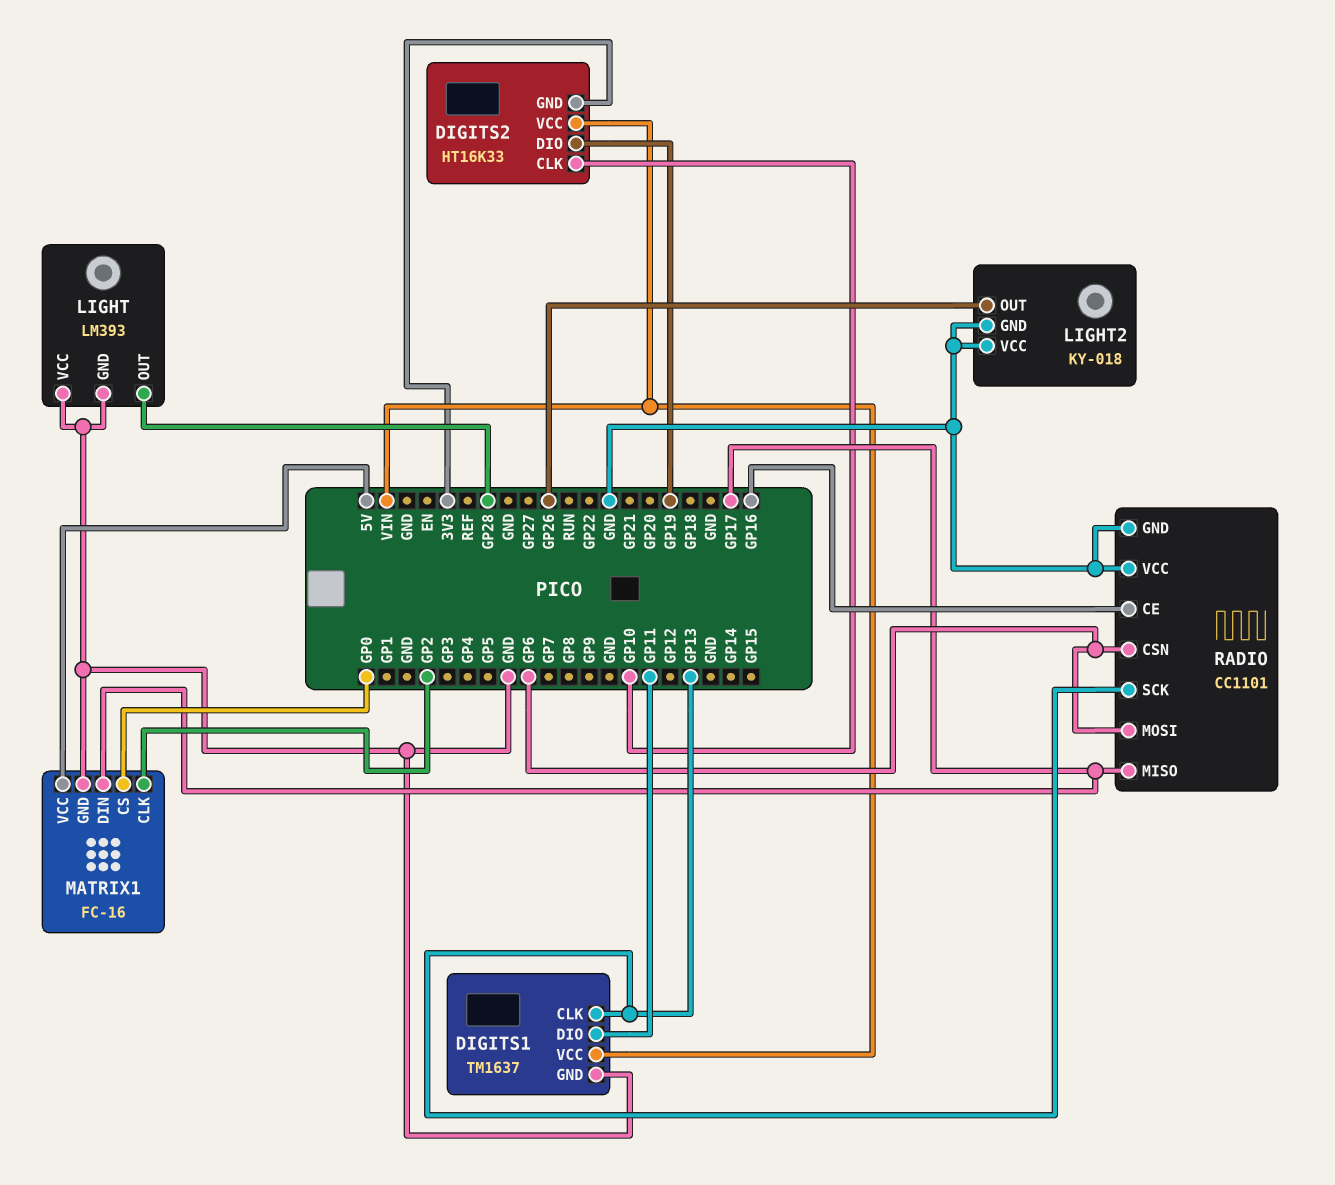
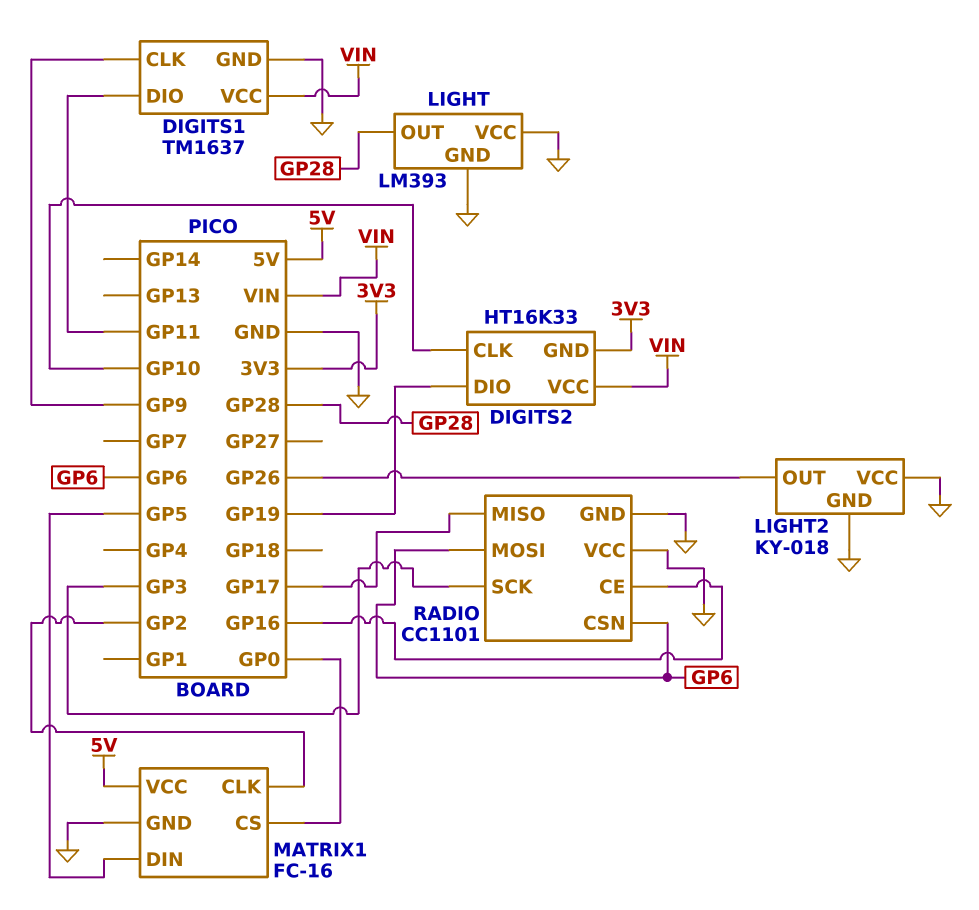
DIGITS1 pin CLK: GP13 -> GP9
MATRIX1 pin DIN: GP17 -> GP5
RADIO pin SCK: GP13 -> GP3

